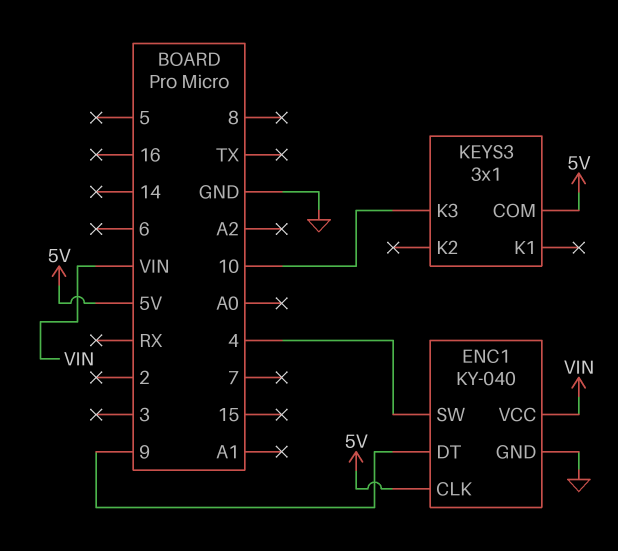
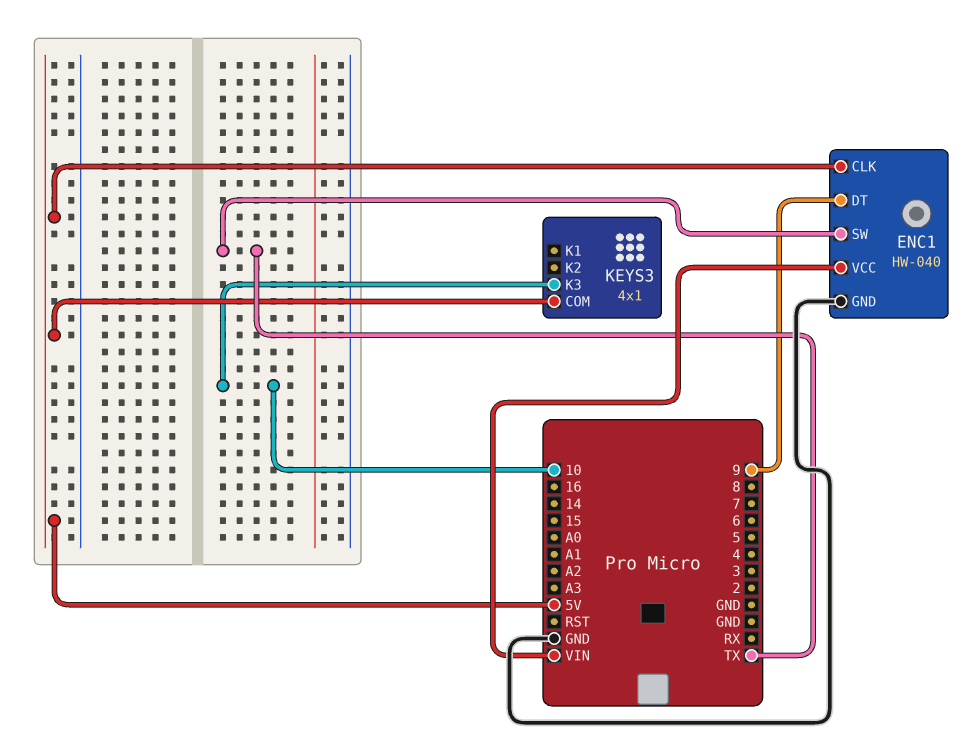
ENC1: KY-040 -> HW-040
ENC1 pin SW: 4 -> TX
KEYS3: 3x1 -> 4x1

